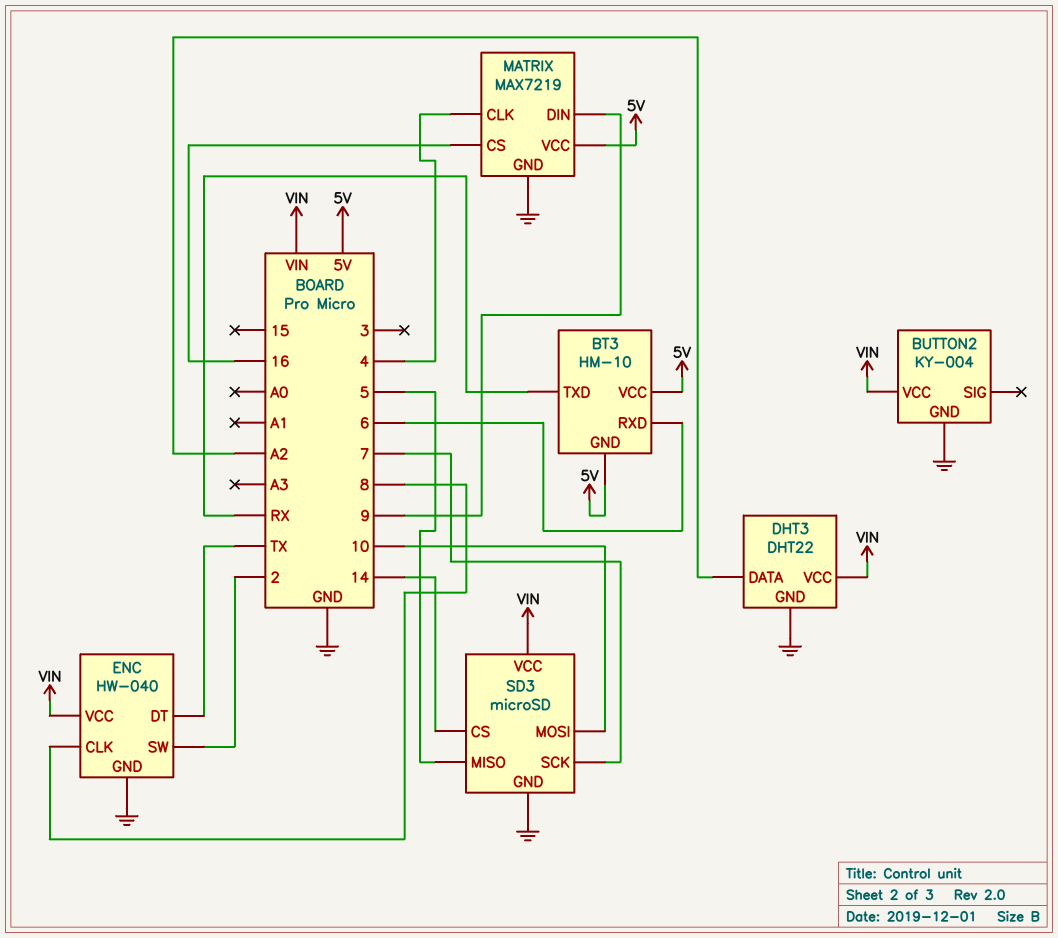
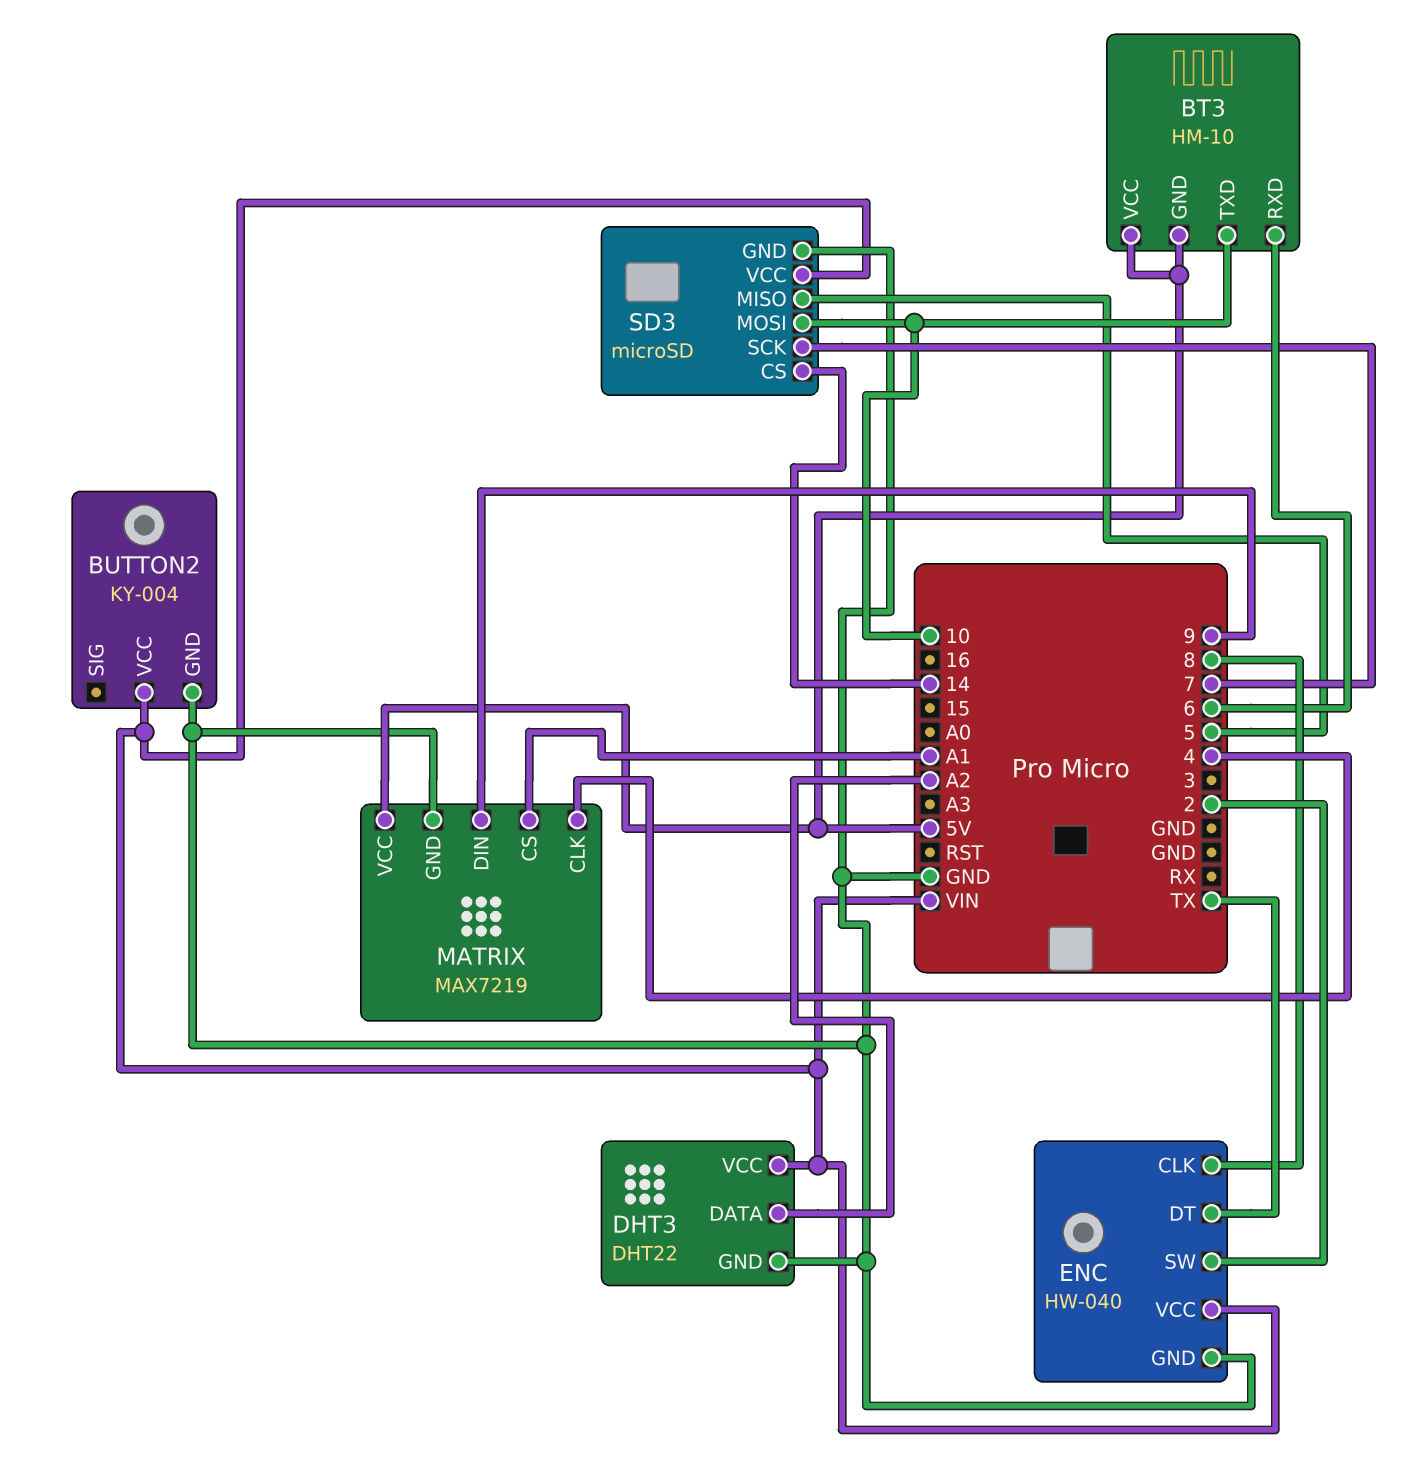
BT3 pin TXD: RX -> 10
MATRIX pin CS: 16 -> A1

